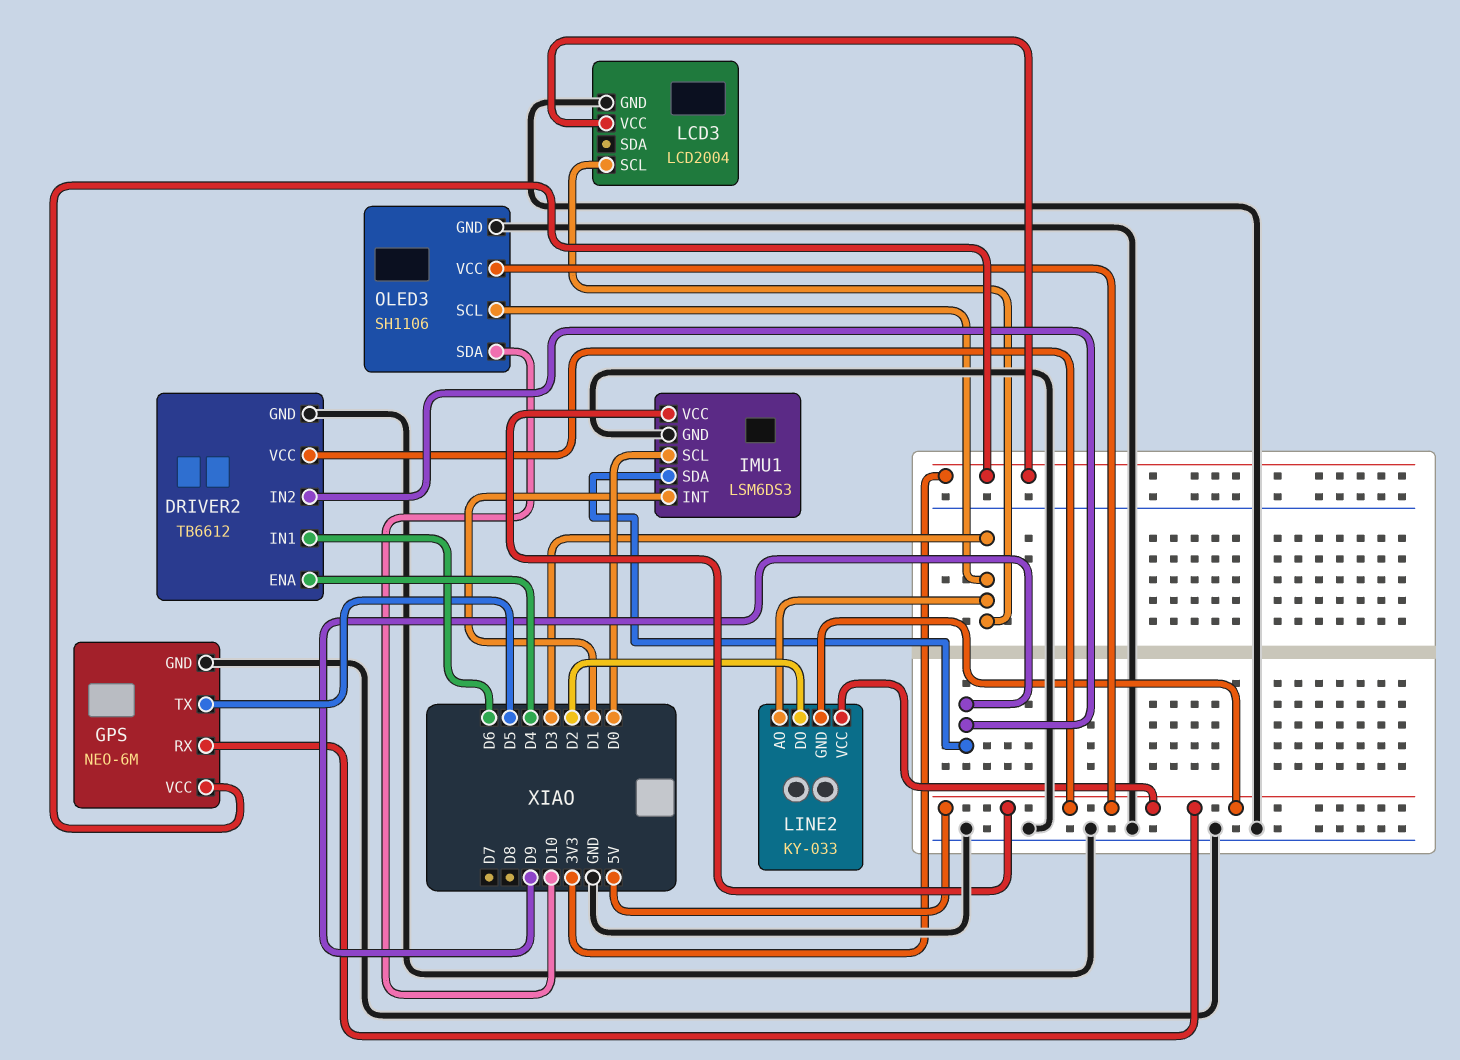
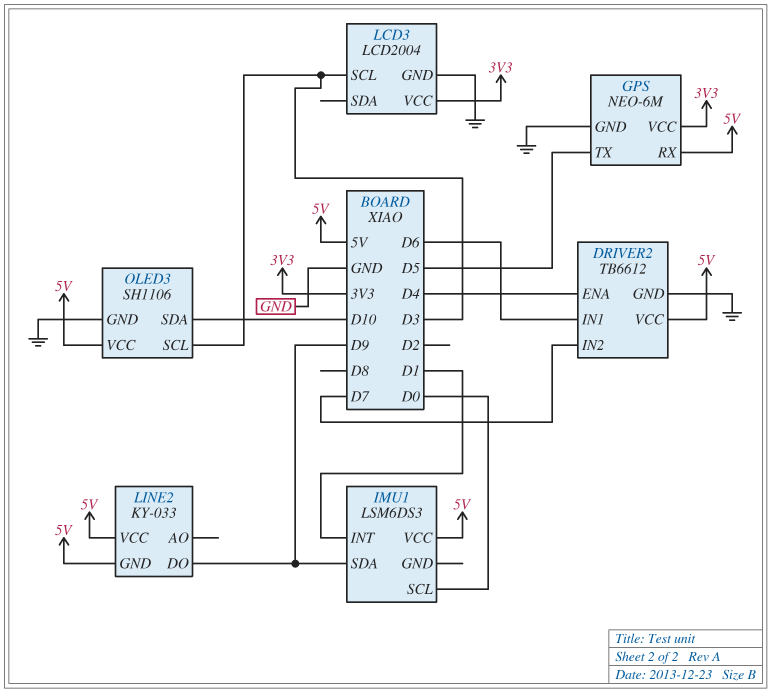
DRIVER2 pin IN2: D9 -> D7
IMU1 pin GND: GND -> none
LINE2 pin AO: D3 -> none
LINE2 pin DO: D2 -> D9

